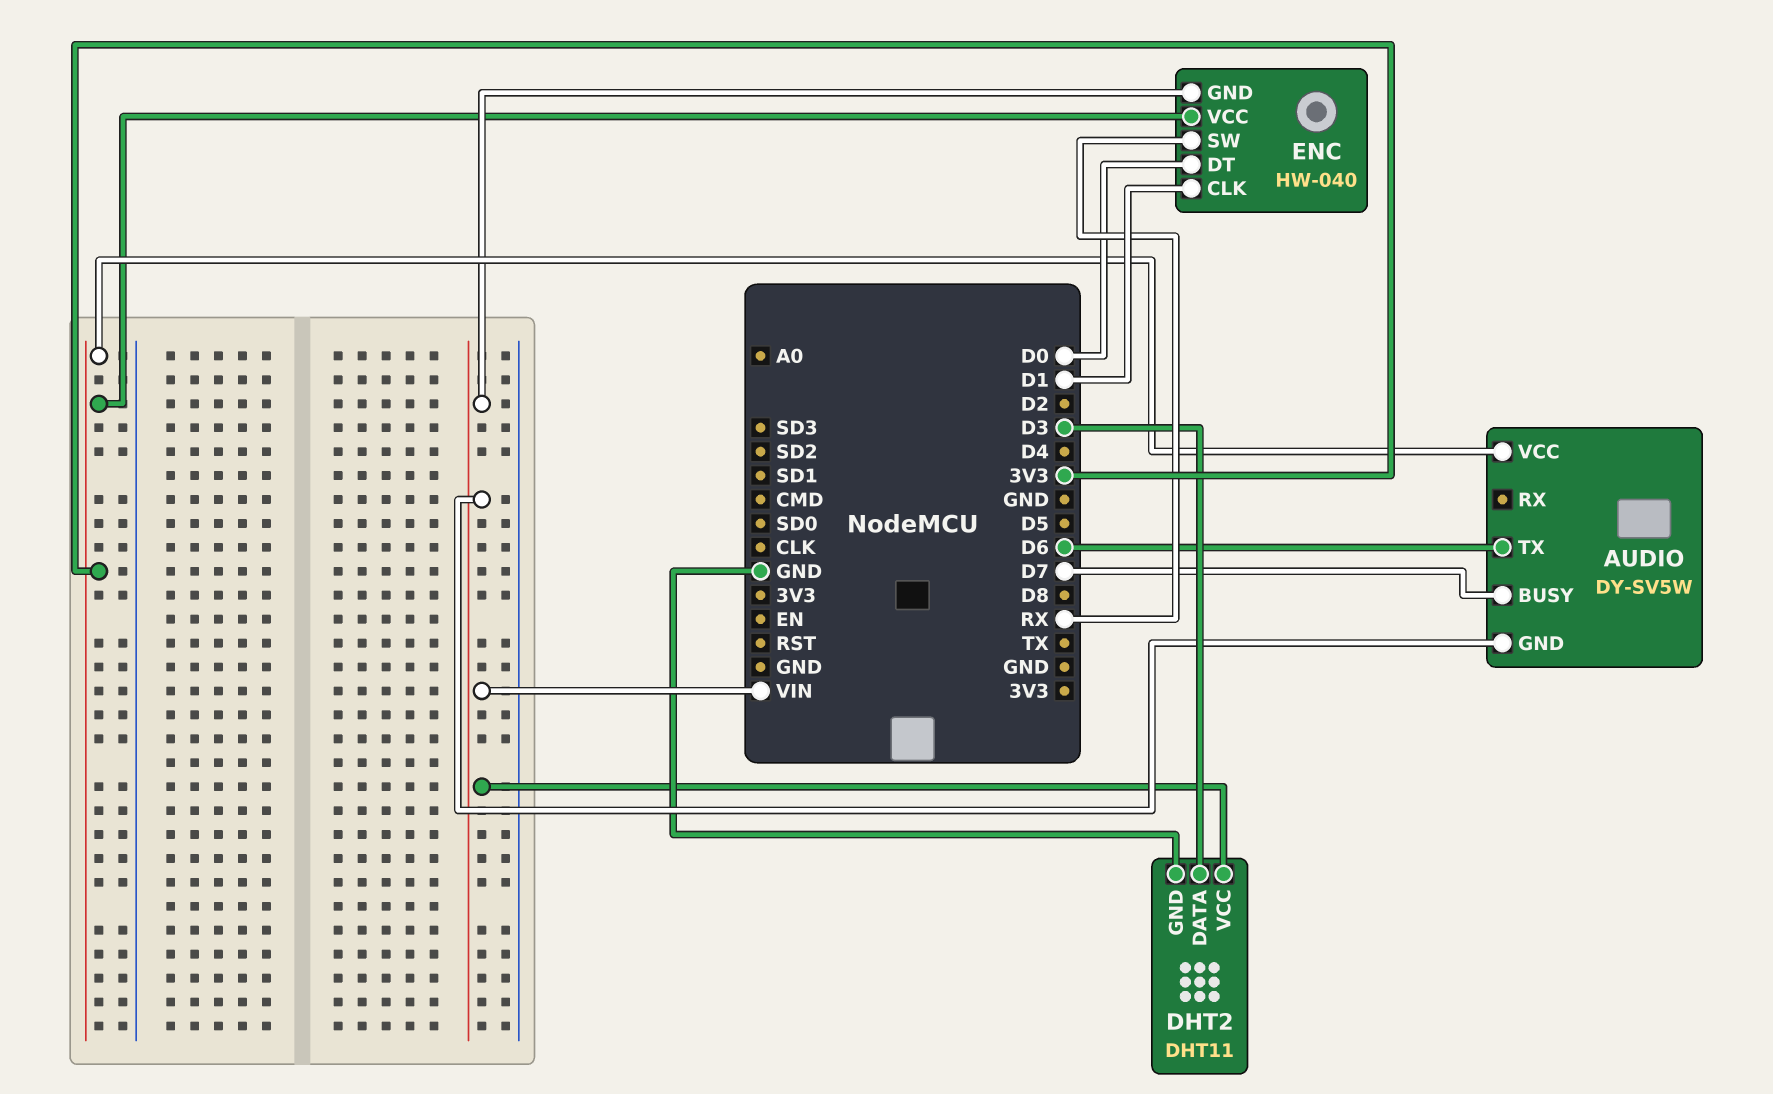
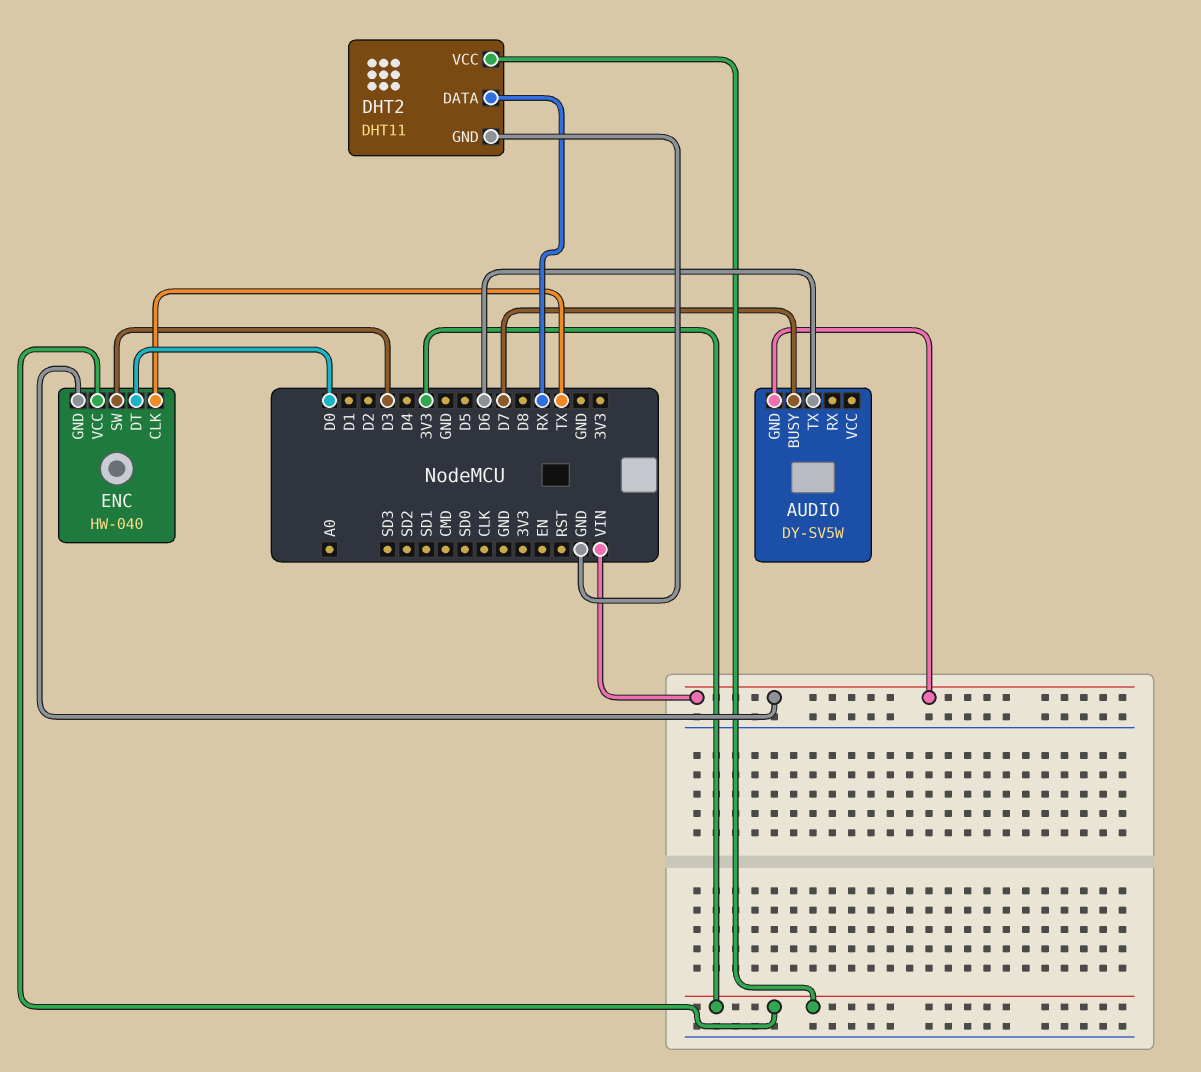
AUDIO pin VCC: 3V3 -> none
DHT2 pin DATA: D3 -> RX
DHT2 pin VCC: VIN -> 3V3
ENC pin CLK: D1 -> TX
ENC pin SW: RX -> D3

